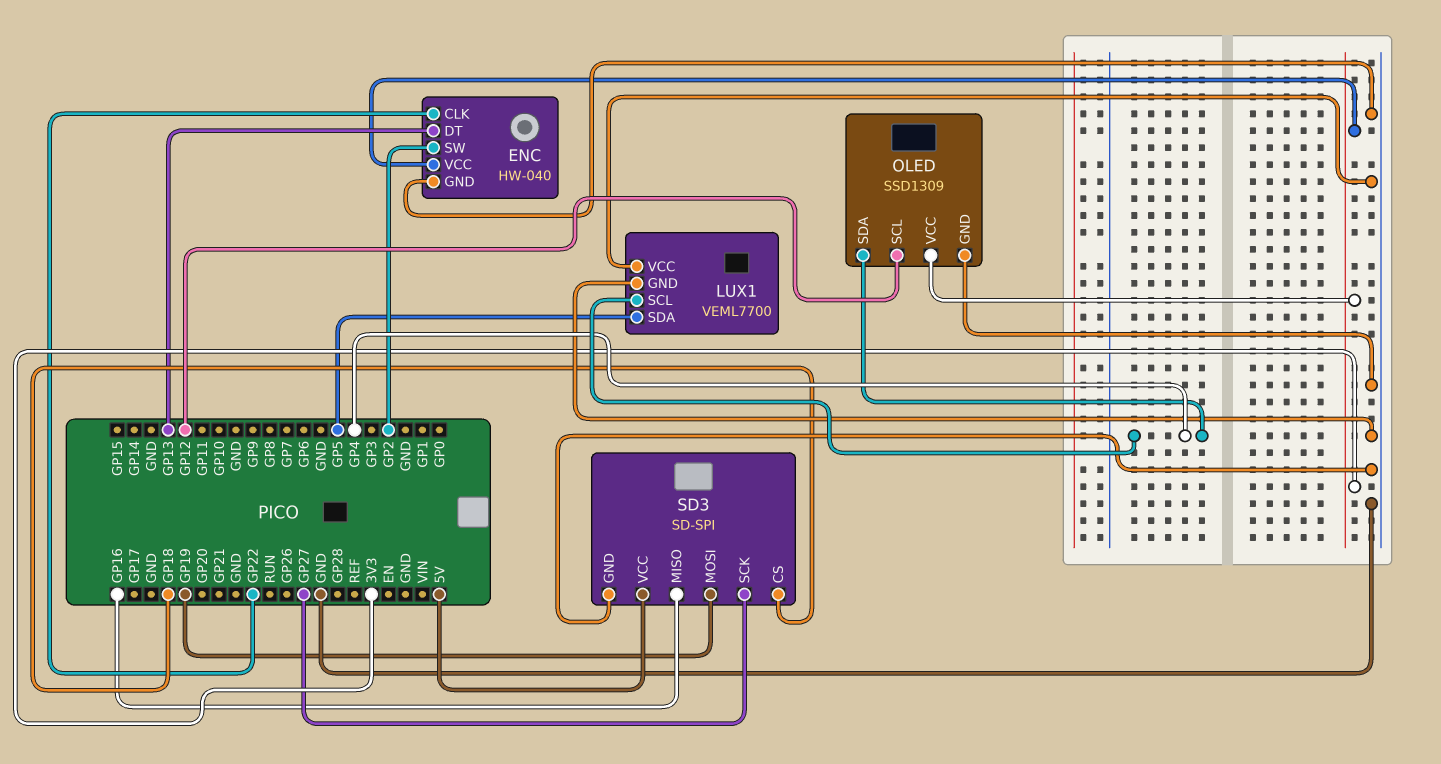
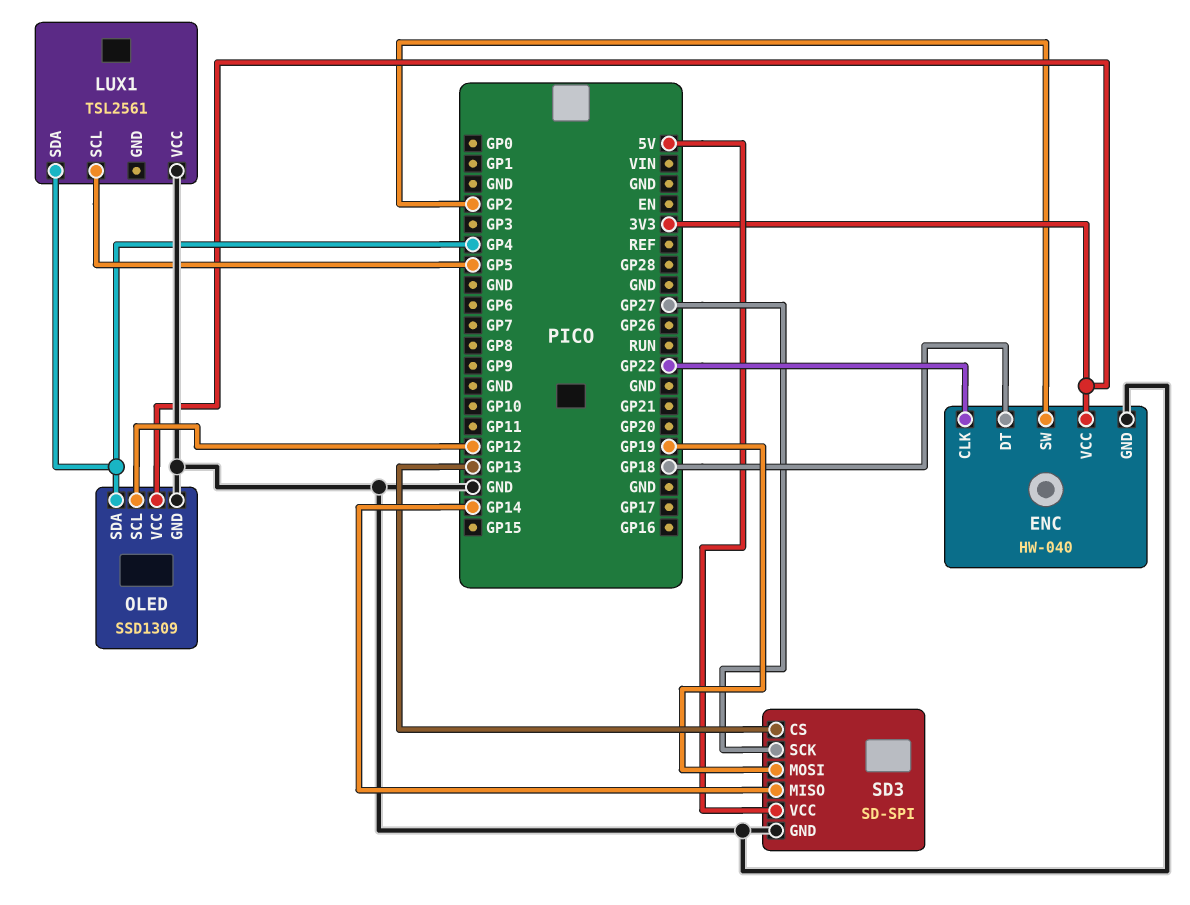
ENC pin DT: GP13 -> GP18
LUX1: VEML7700 -> TSL2561
LUX1 pin GND: GND -> none
LUX1 pin SCL: GP4 -> GP5
LUX1 pin SDA: GP5 -> GP4
SD3 pin CS: GP18 -> GP13
SD3 pin MISO: GP16 -> GP14

